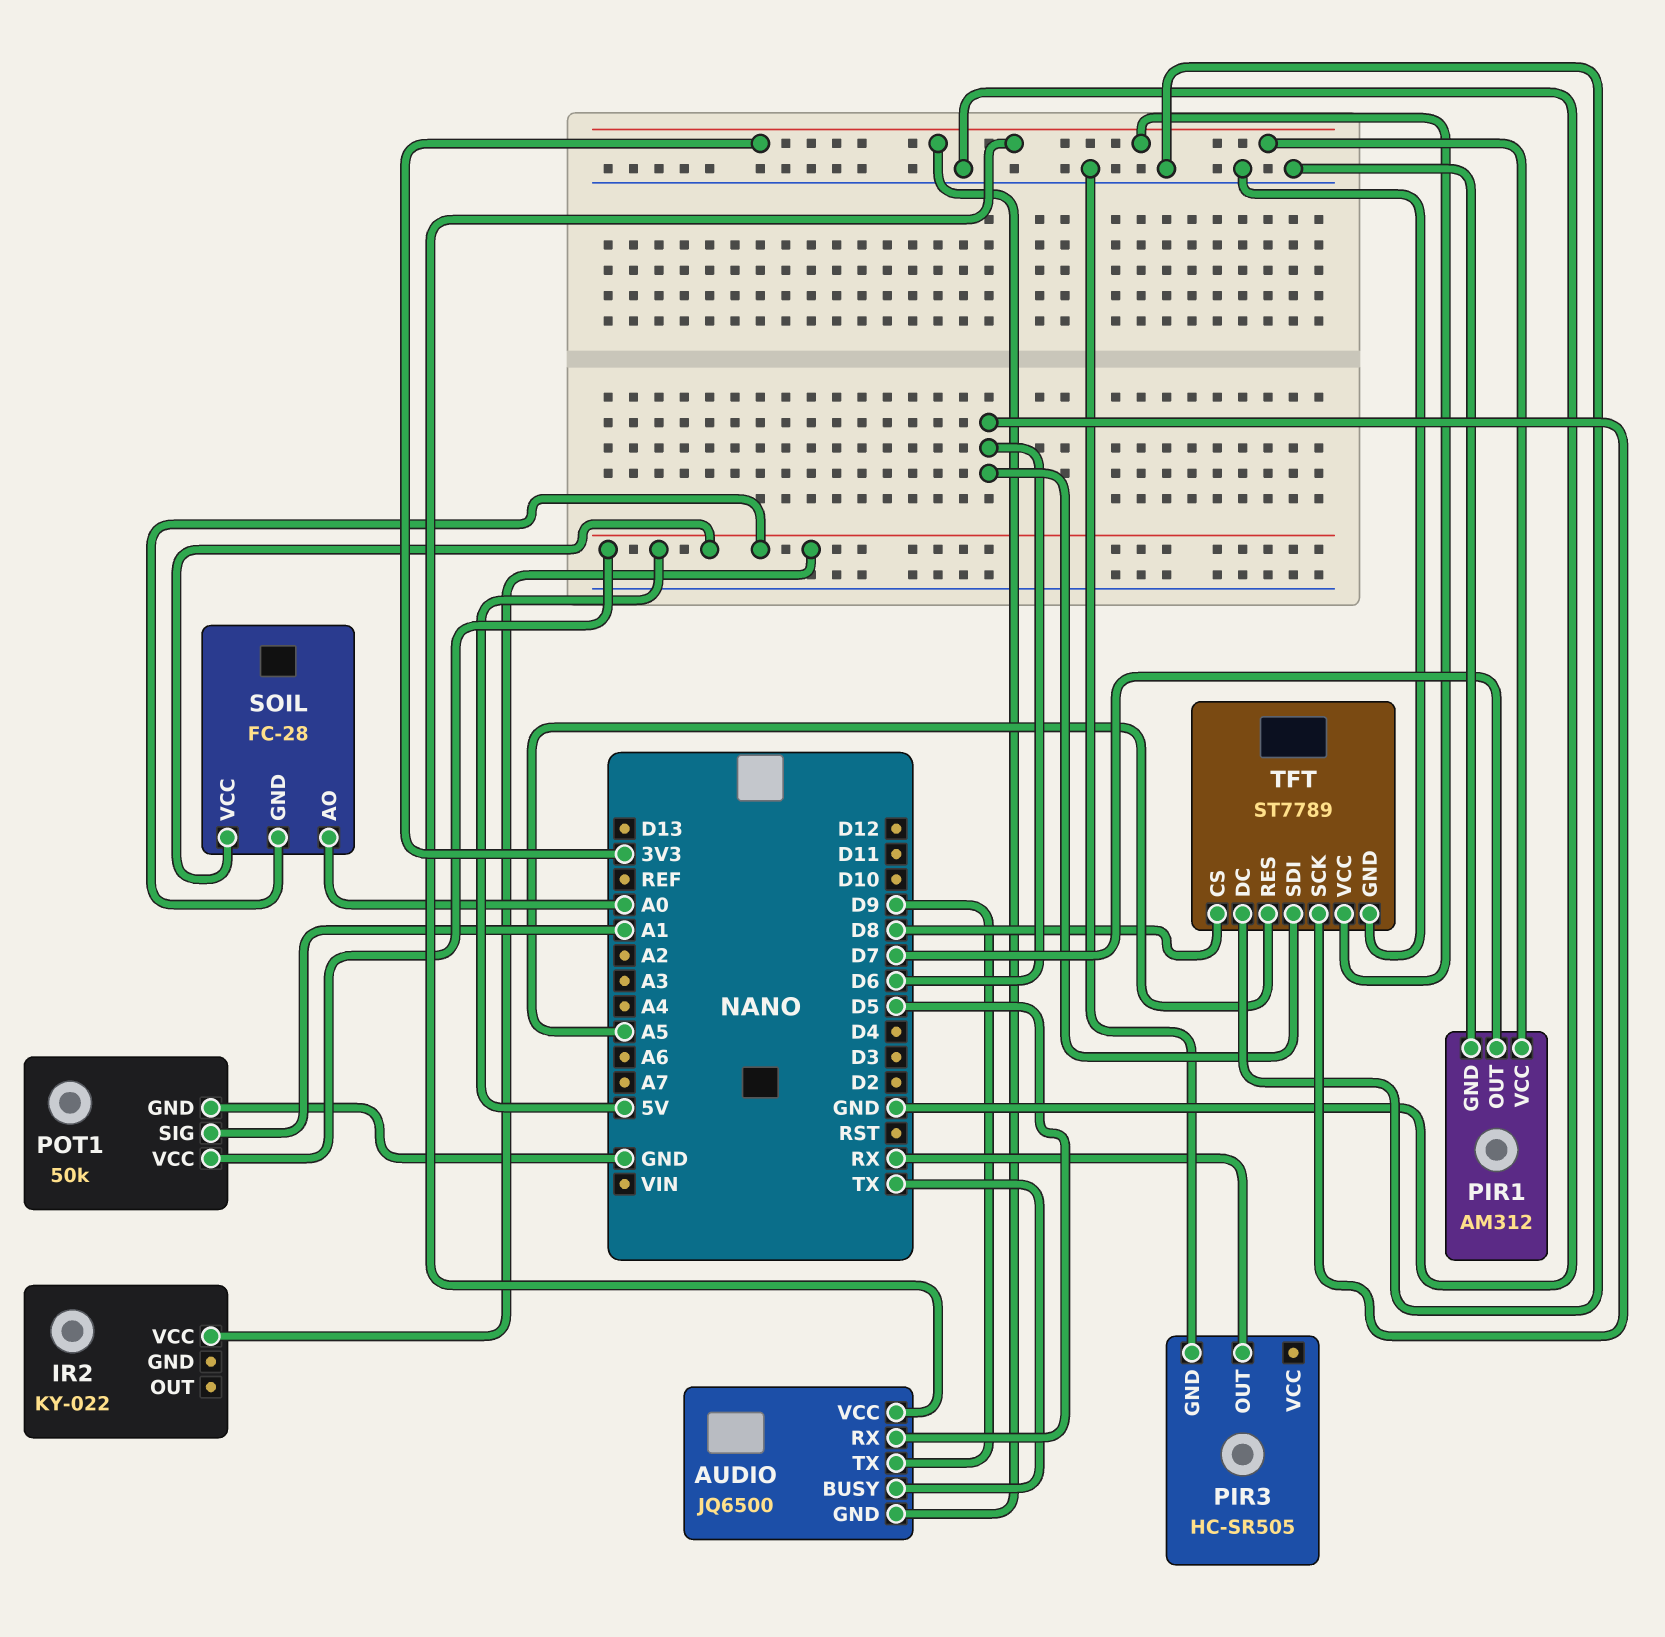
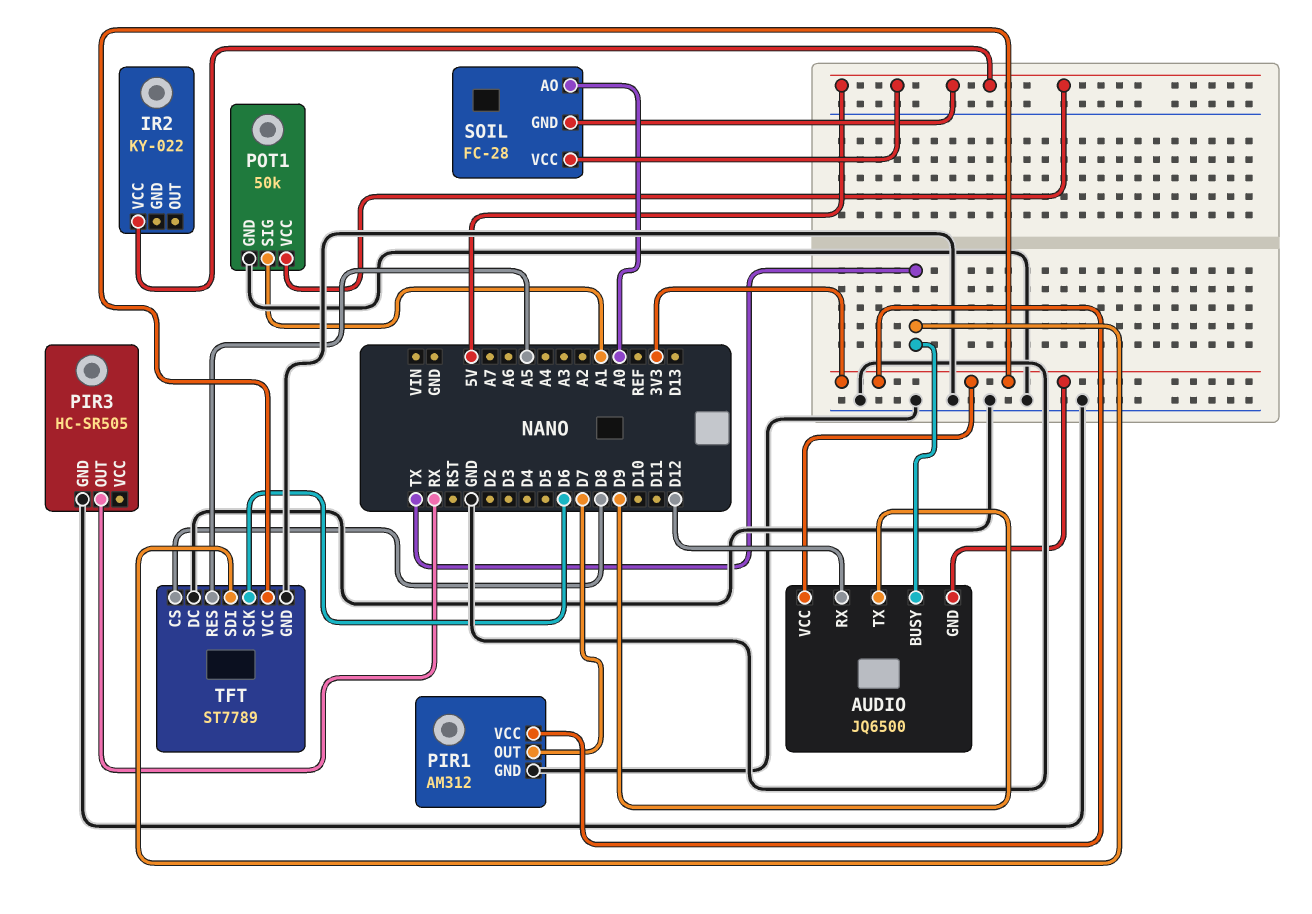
AUDIO pin RX: D5 -> D12
TFT pin SDI: D6 -> TX

